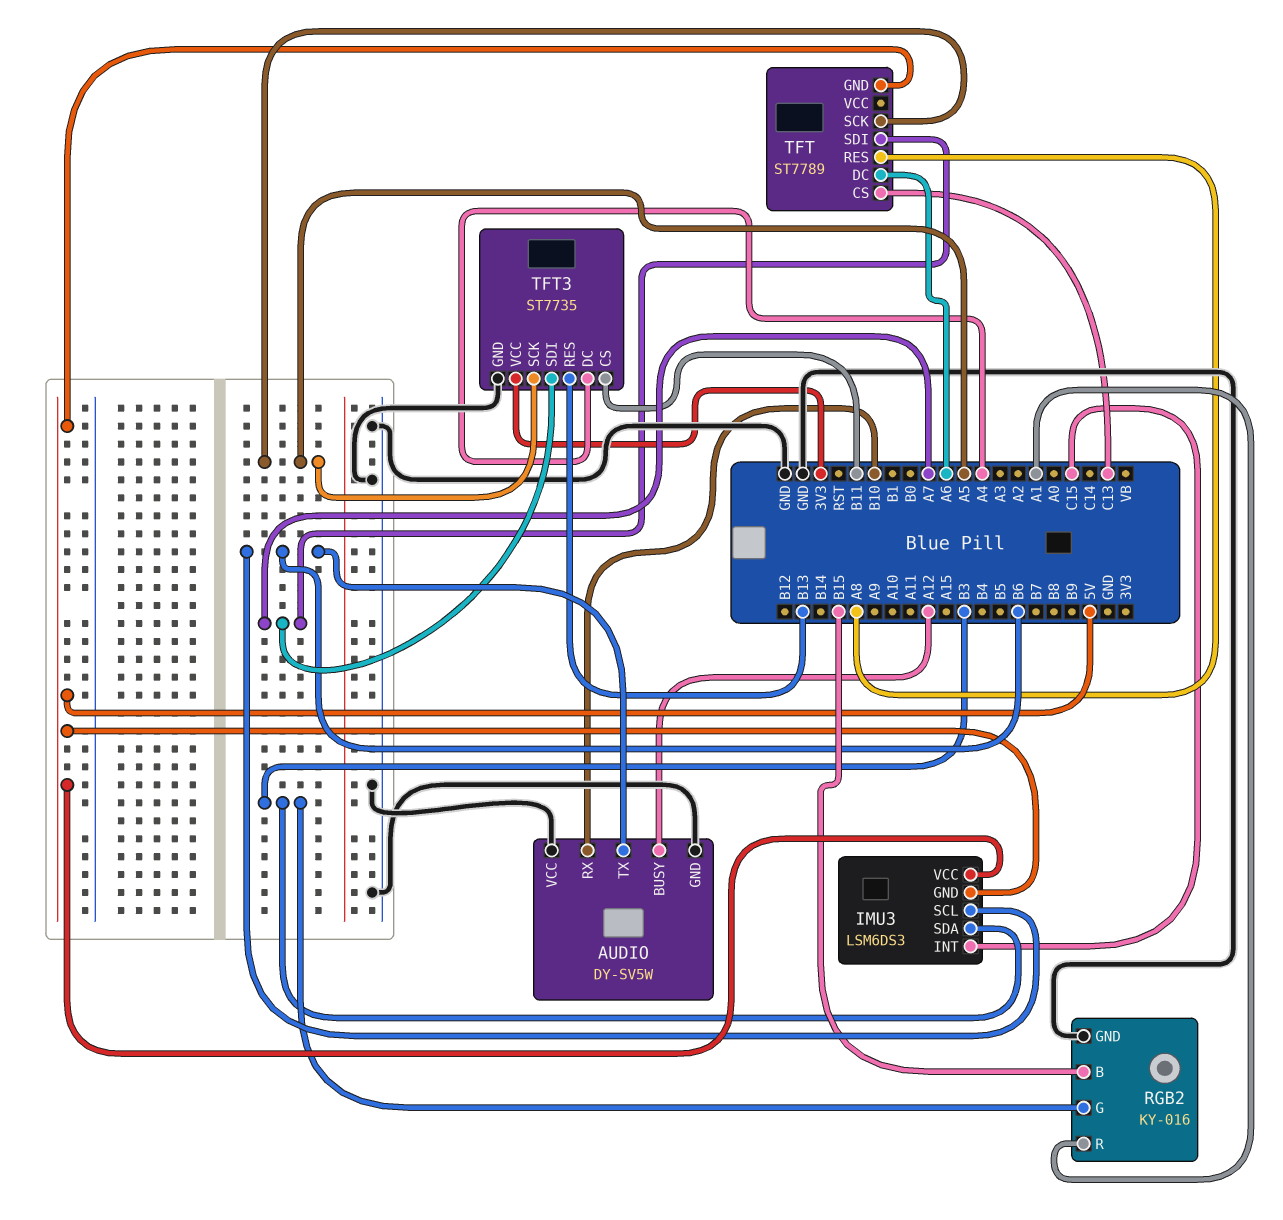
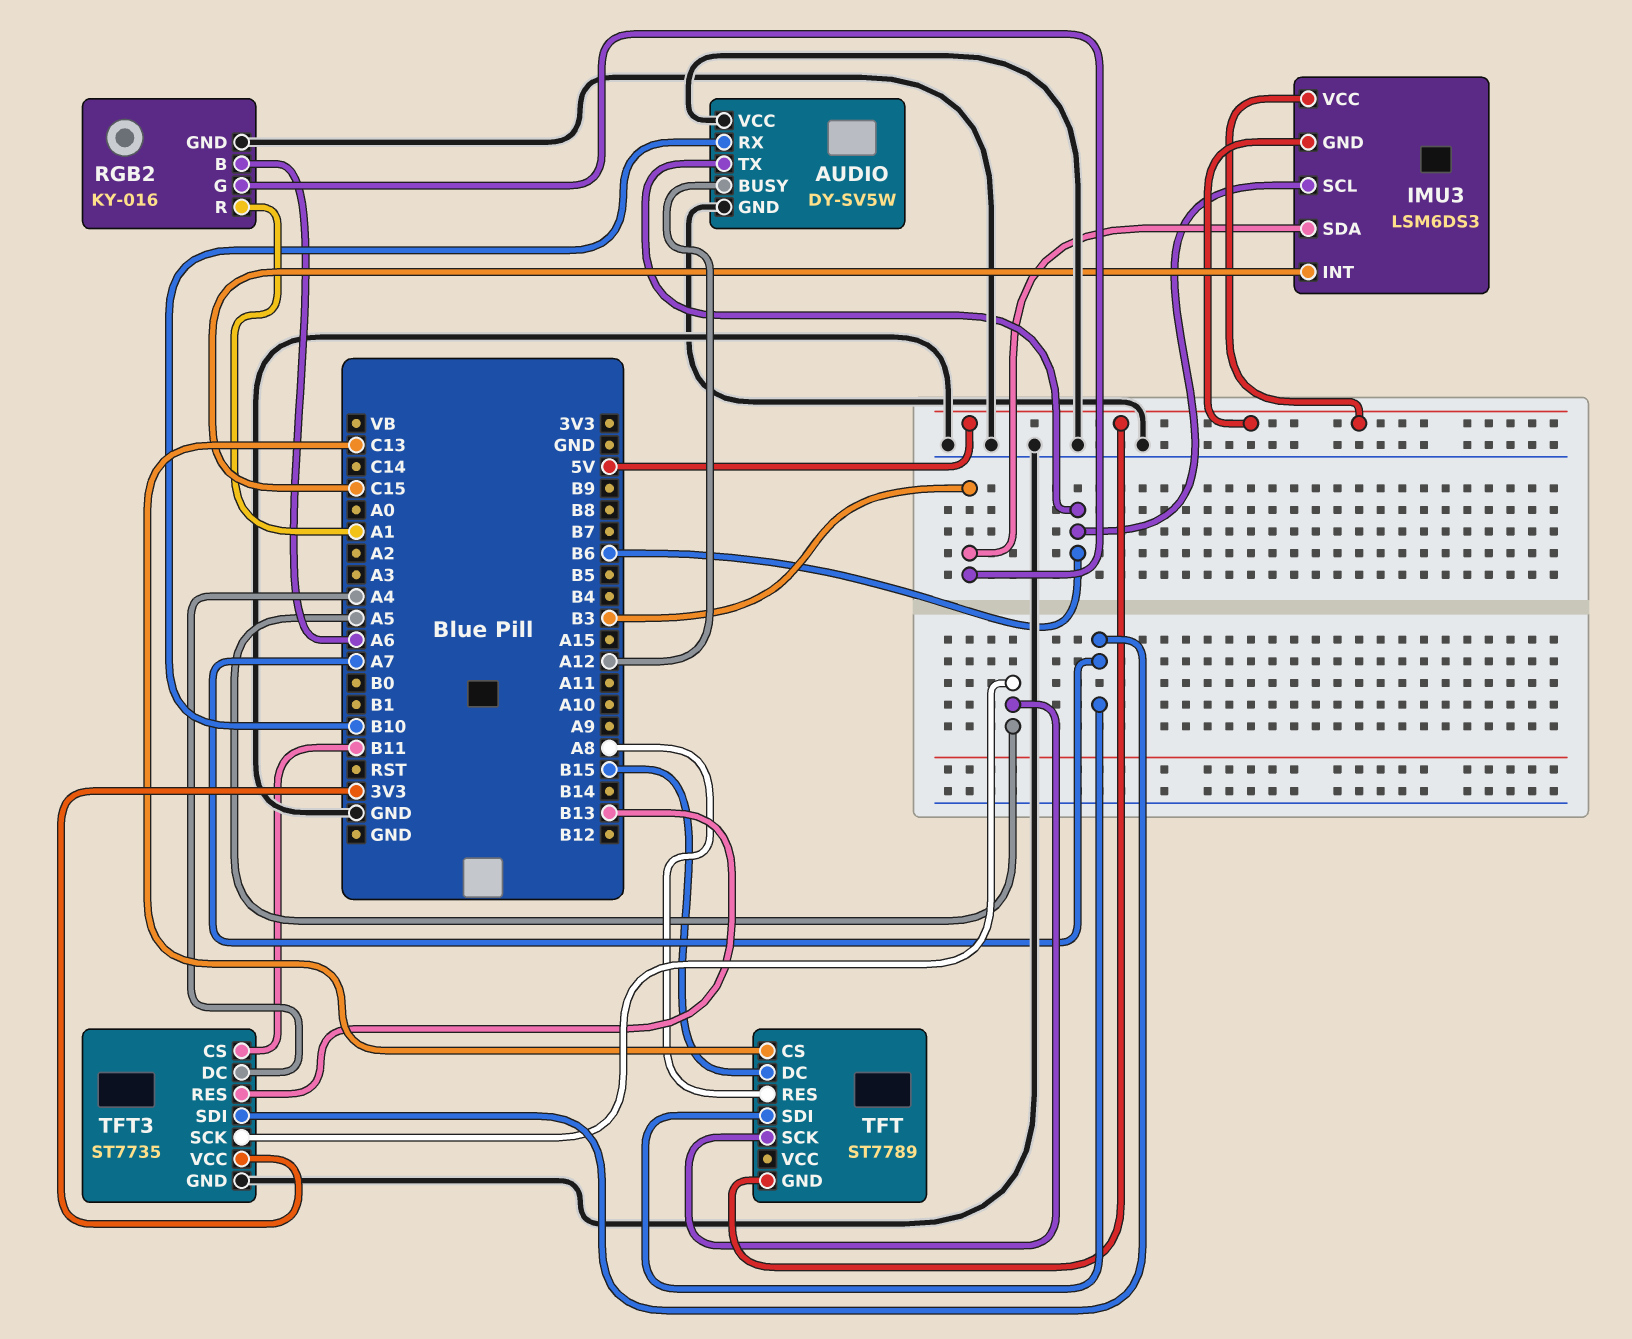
RGB2 pin B: B15 -> A6
TFT pin DC: A6 -> B15

